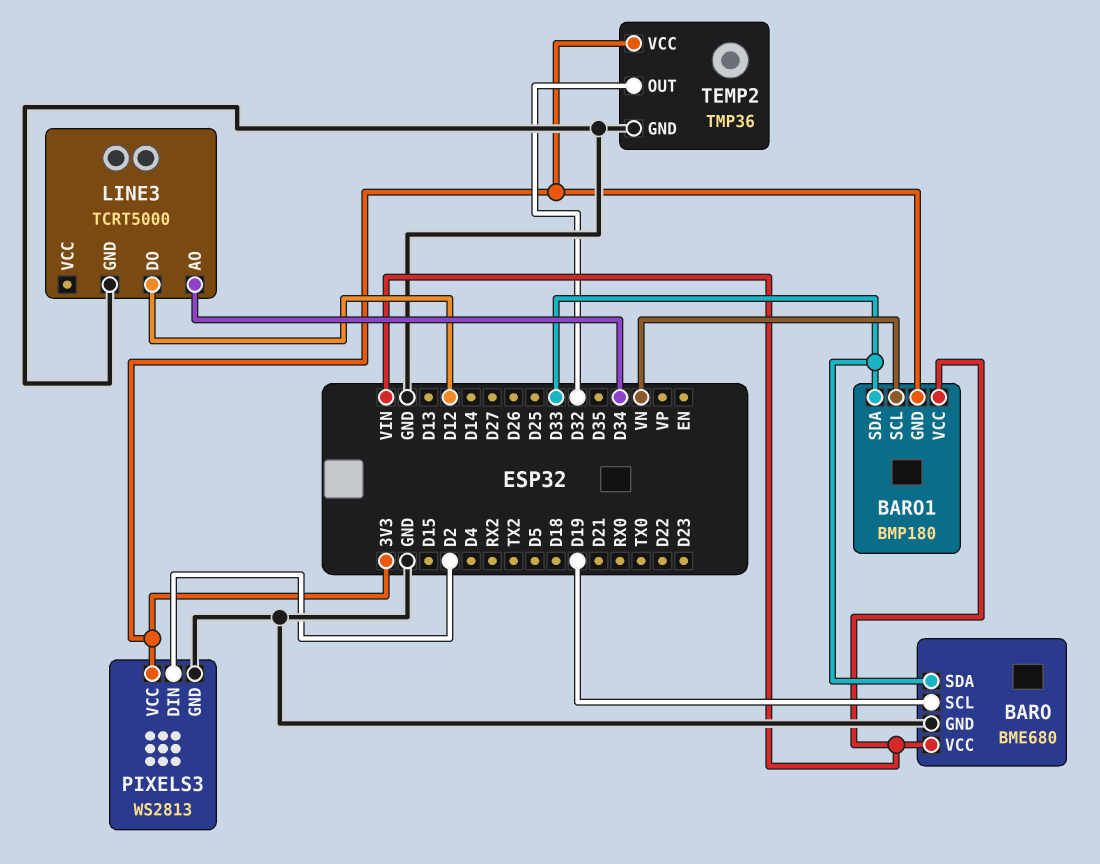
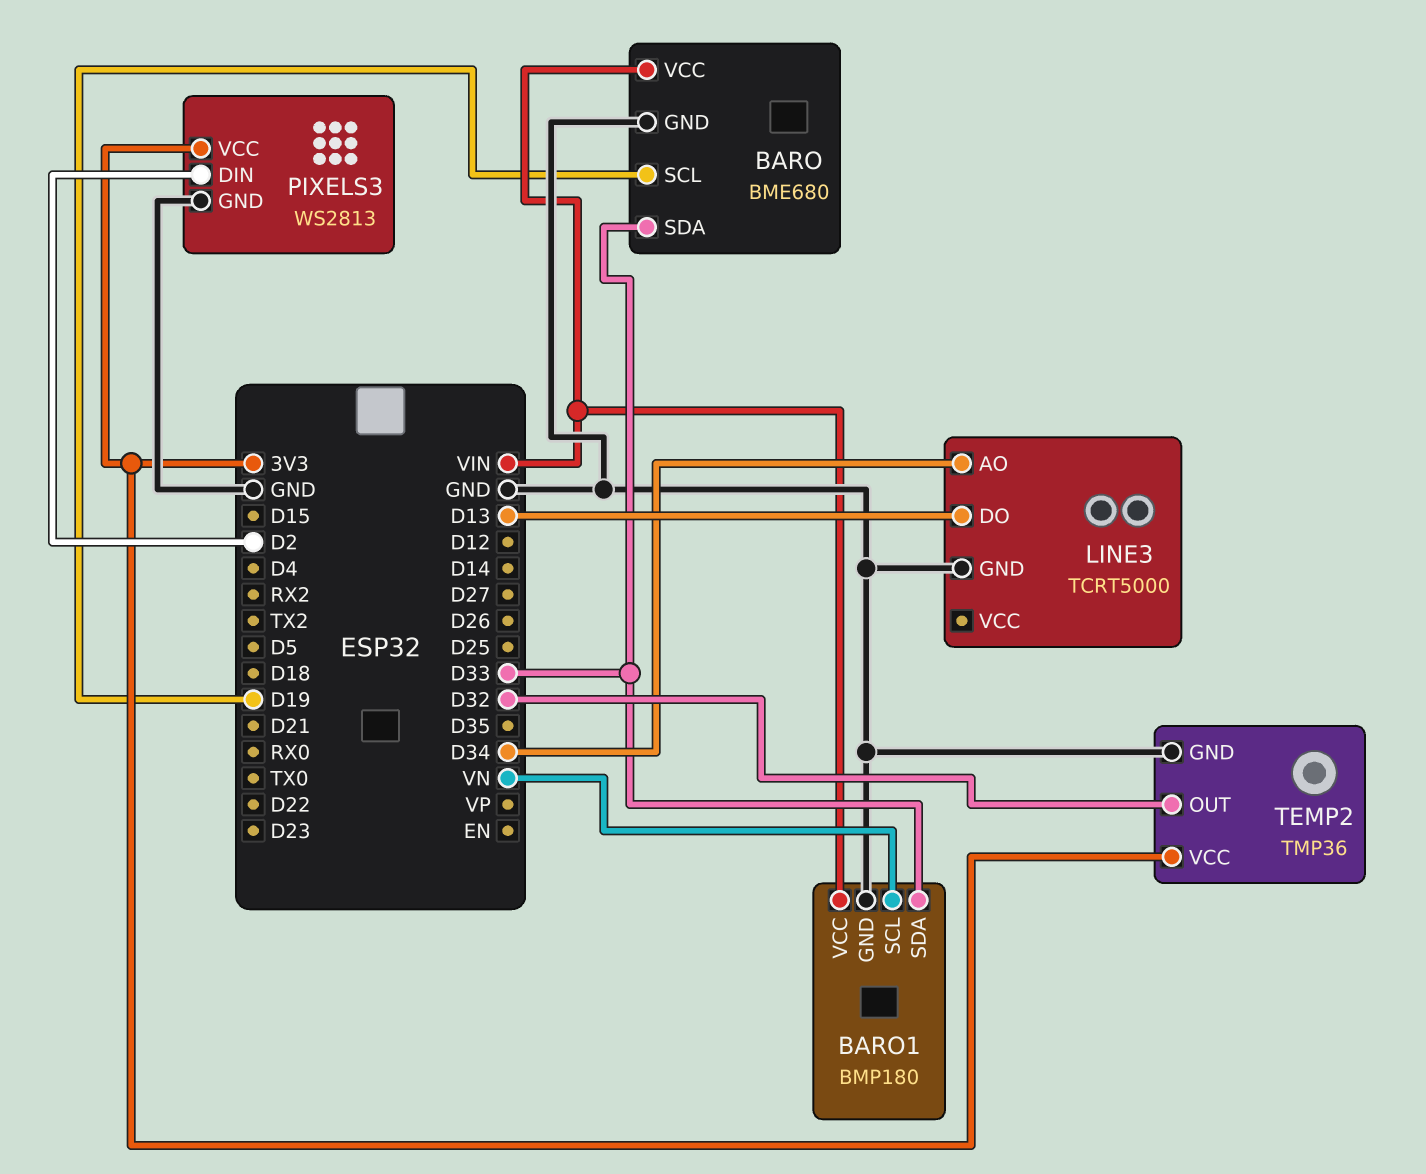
BARO1 pin GND: 3V3 -> GND
LINE3 pin DO: D12 -> D13

